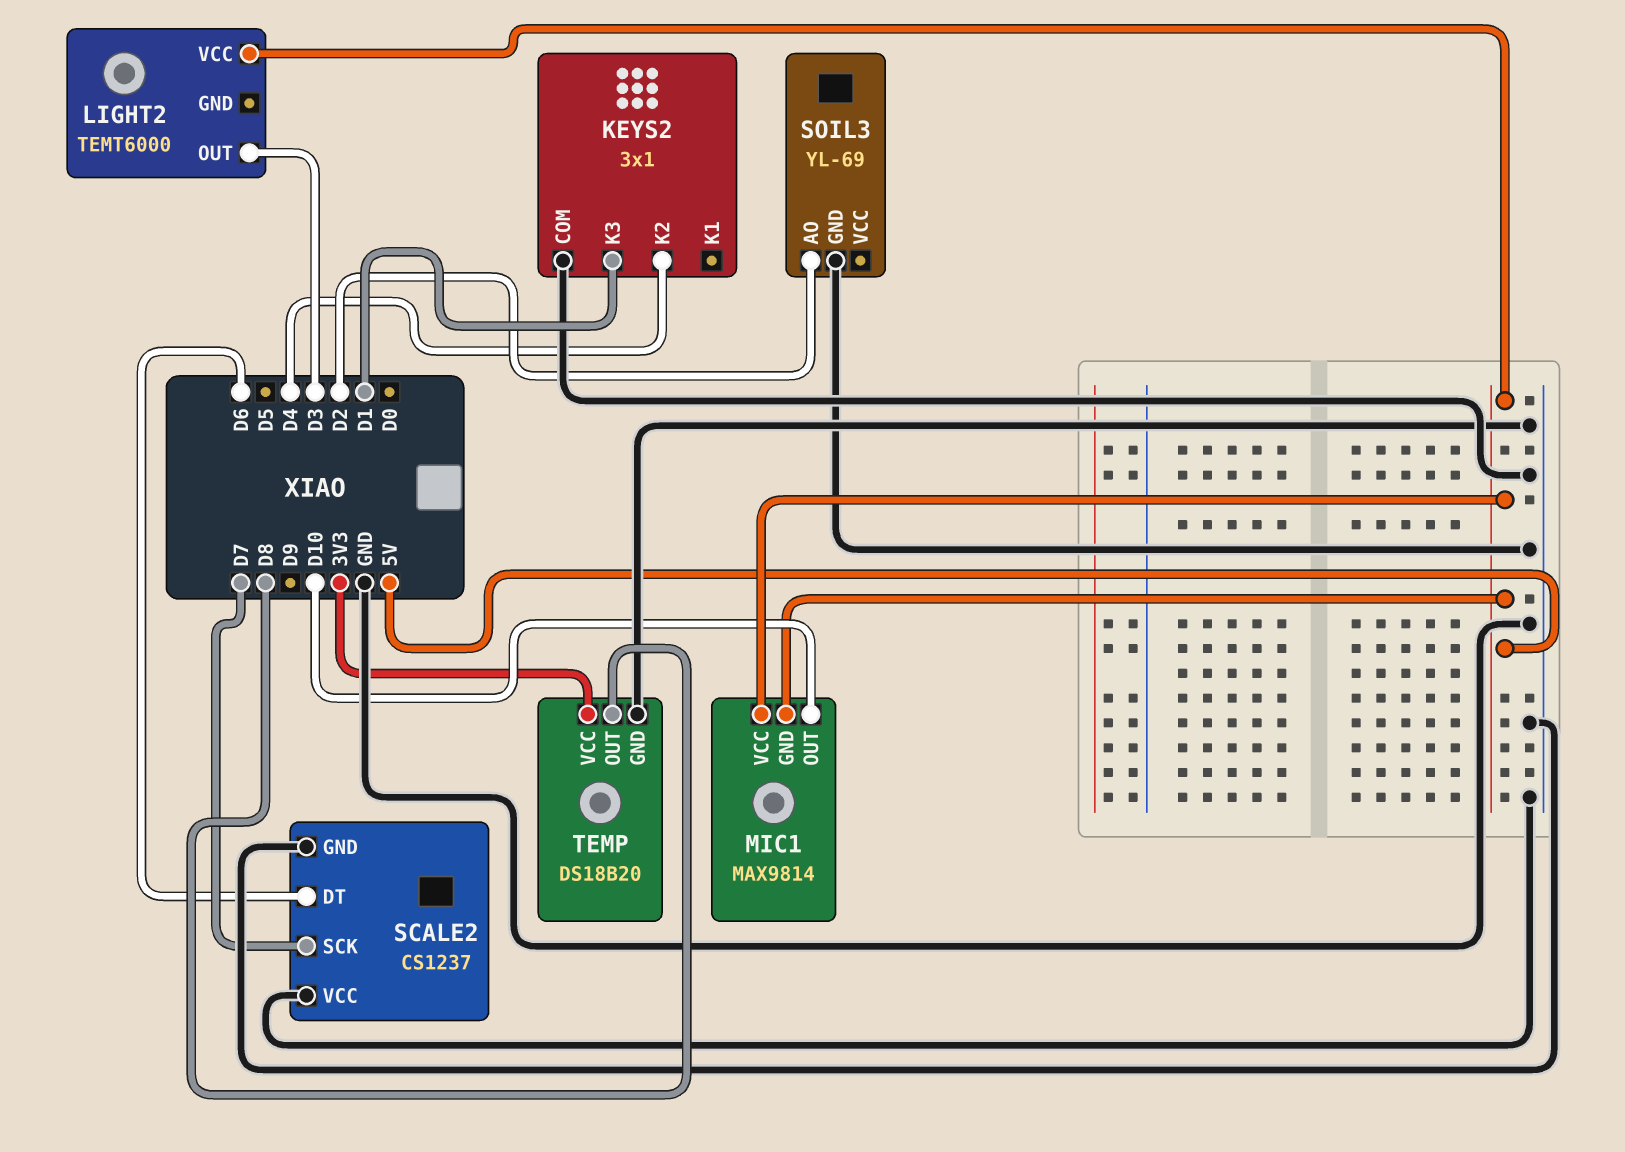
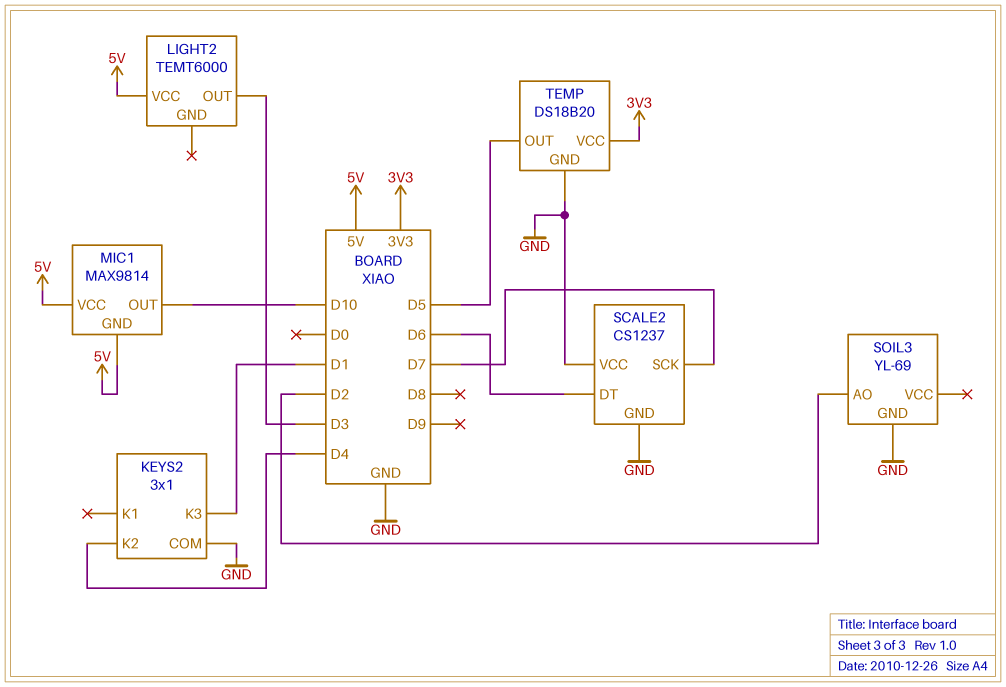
TEMP pin OUT: D8 -> D5

